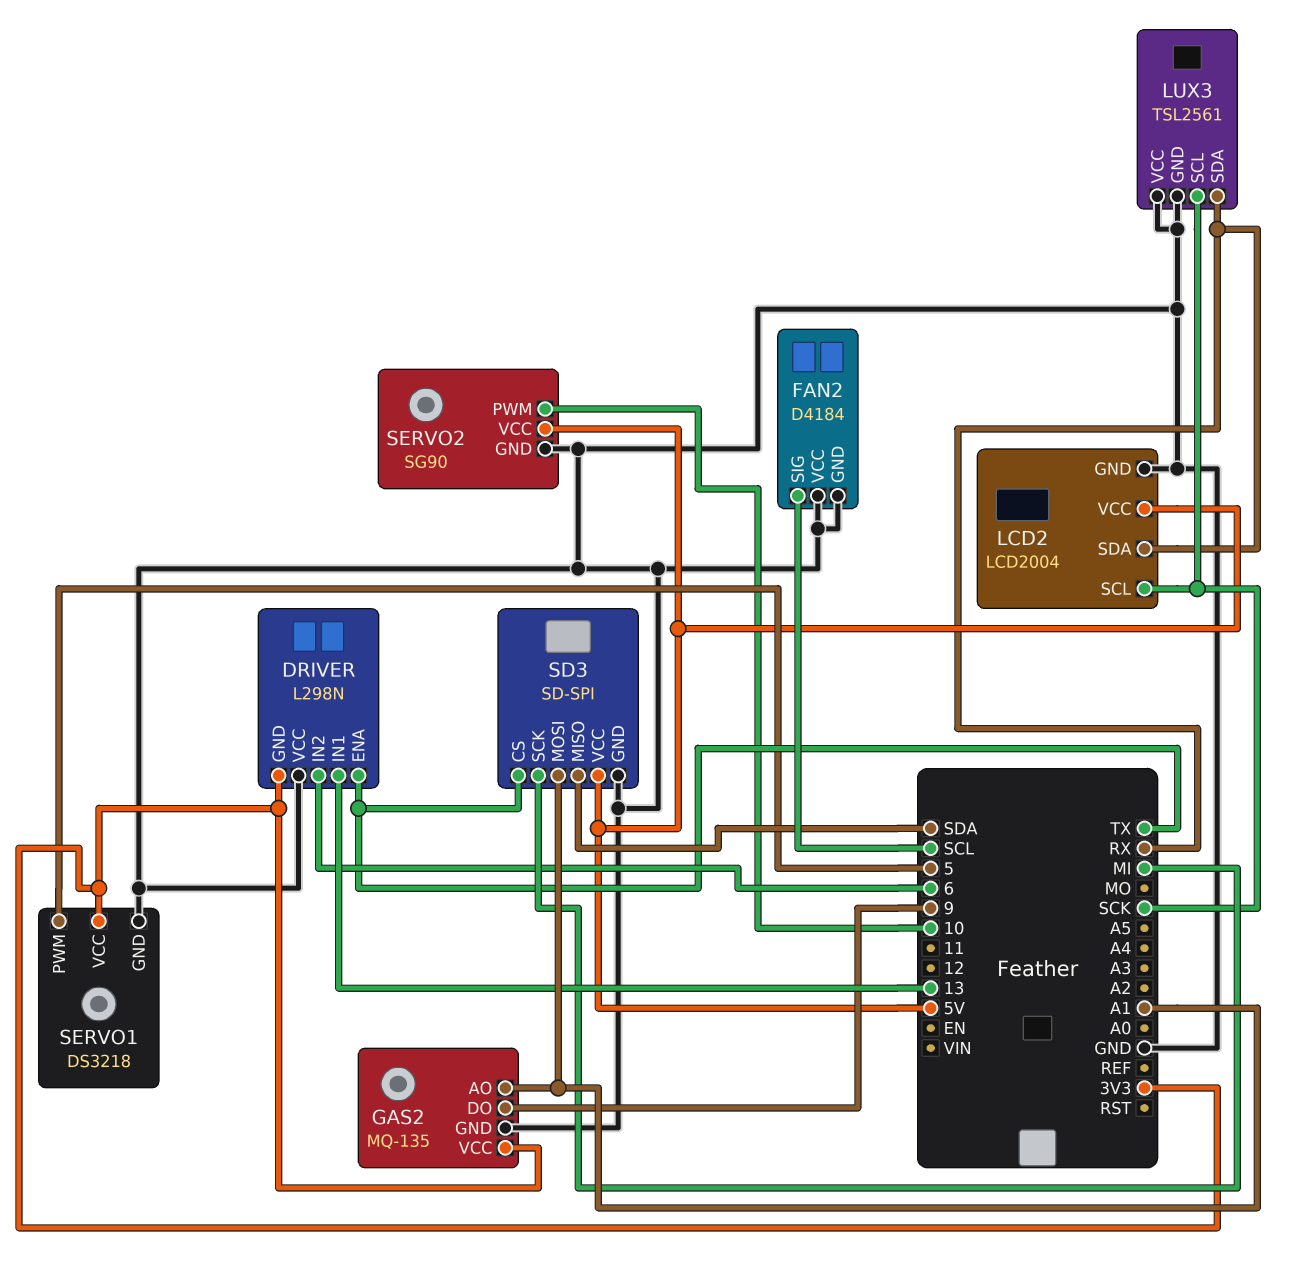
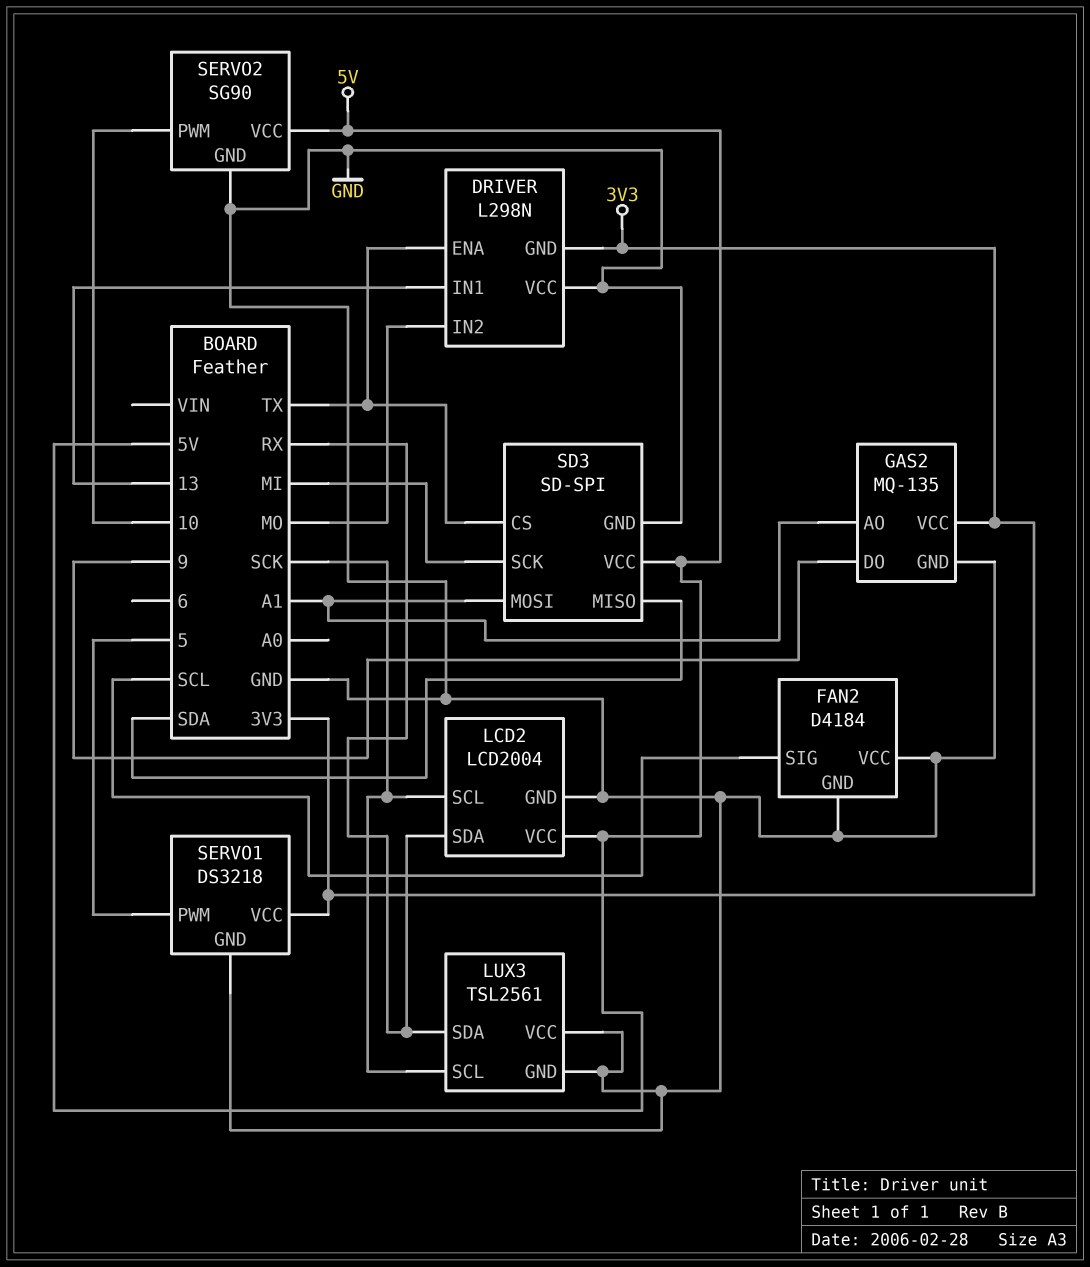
DRIVER pin IN2: 6 -> MO

